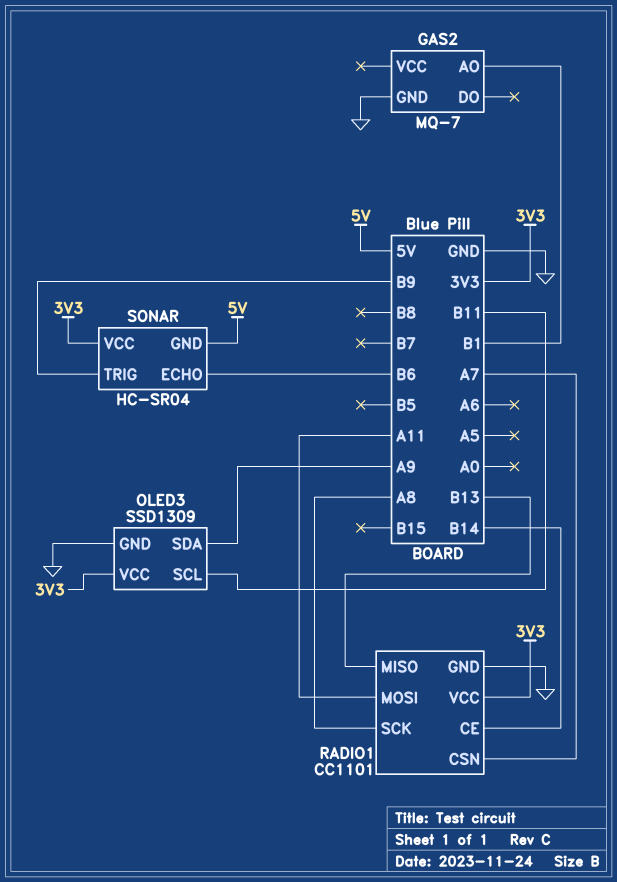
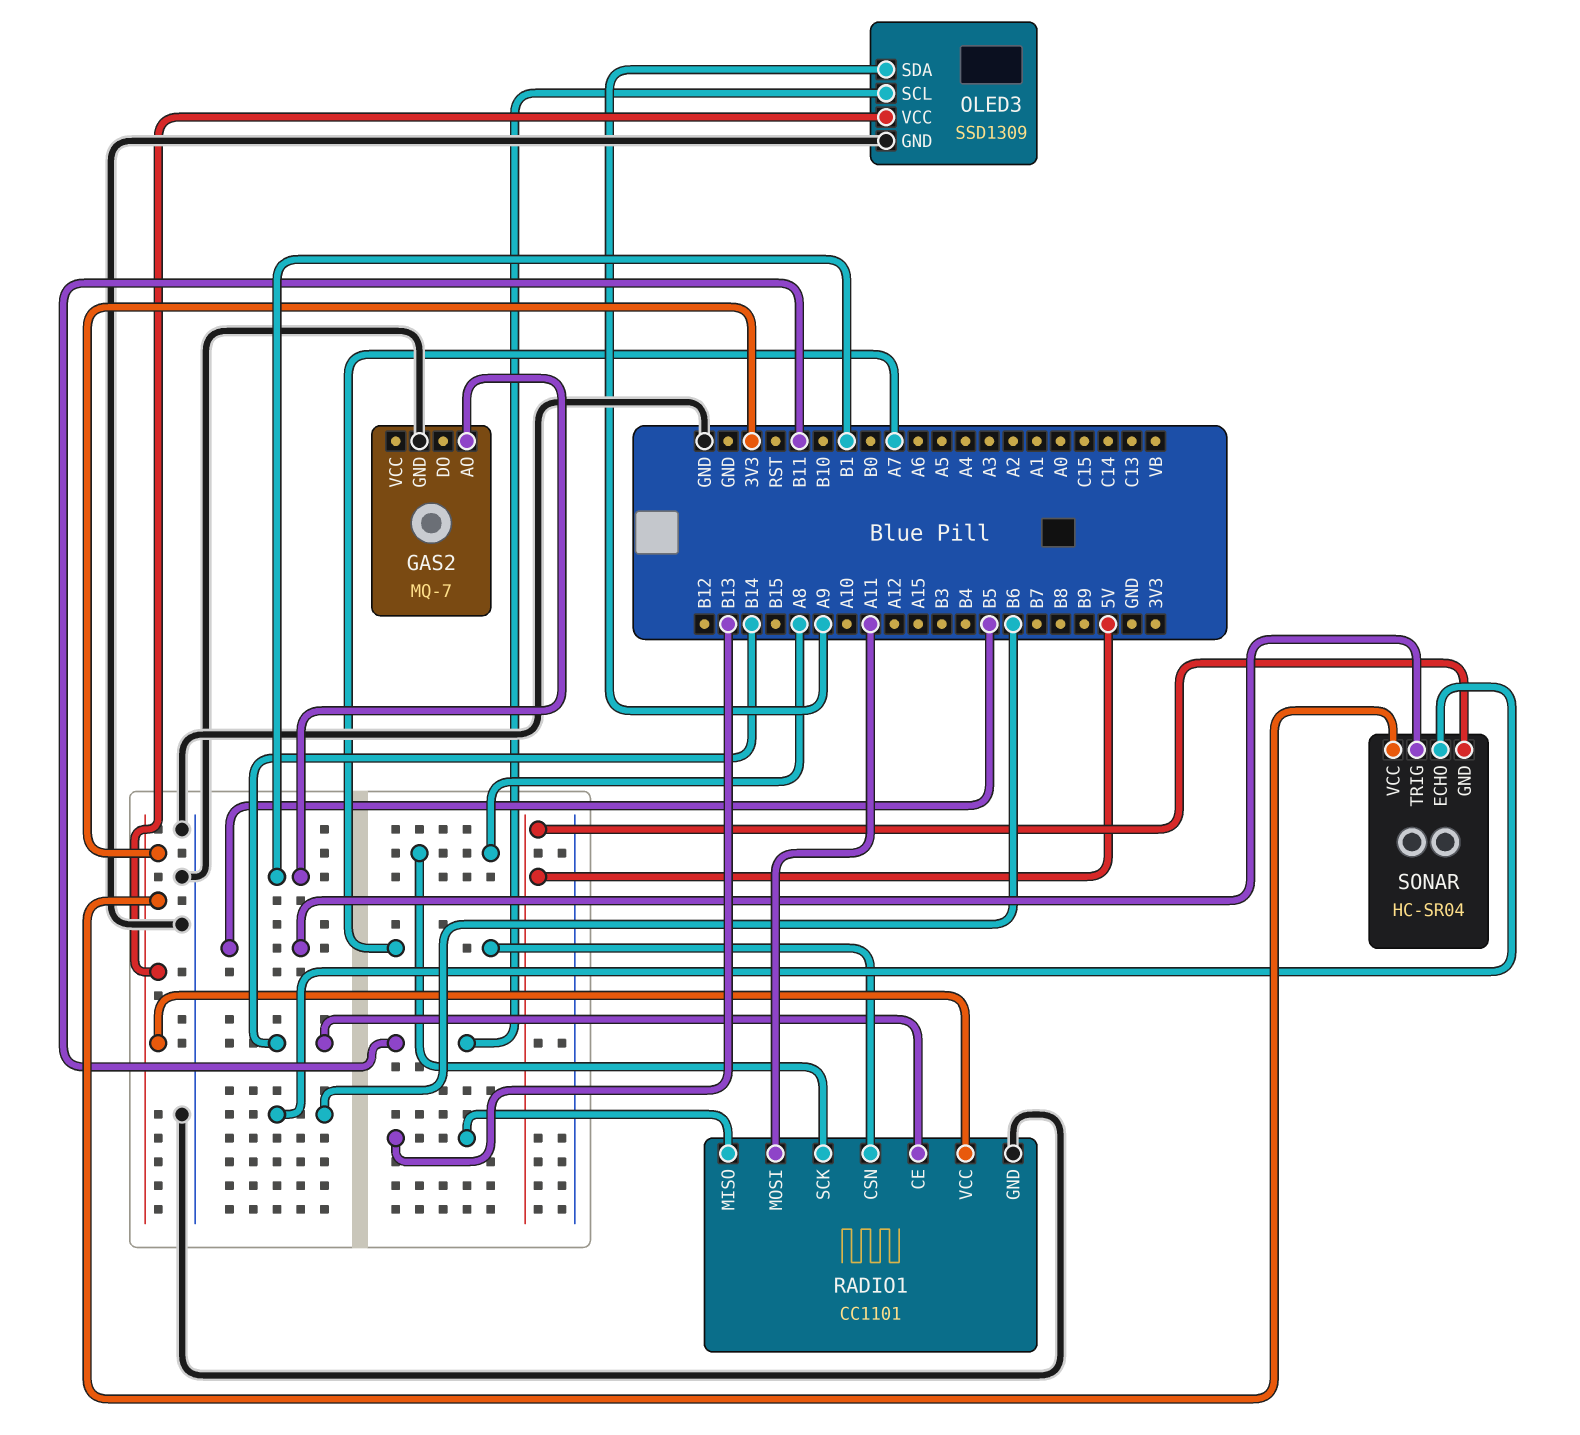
SONAR pin TRIG: B9 -> B5

